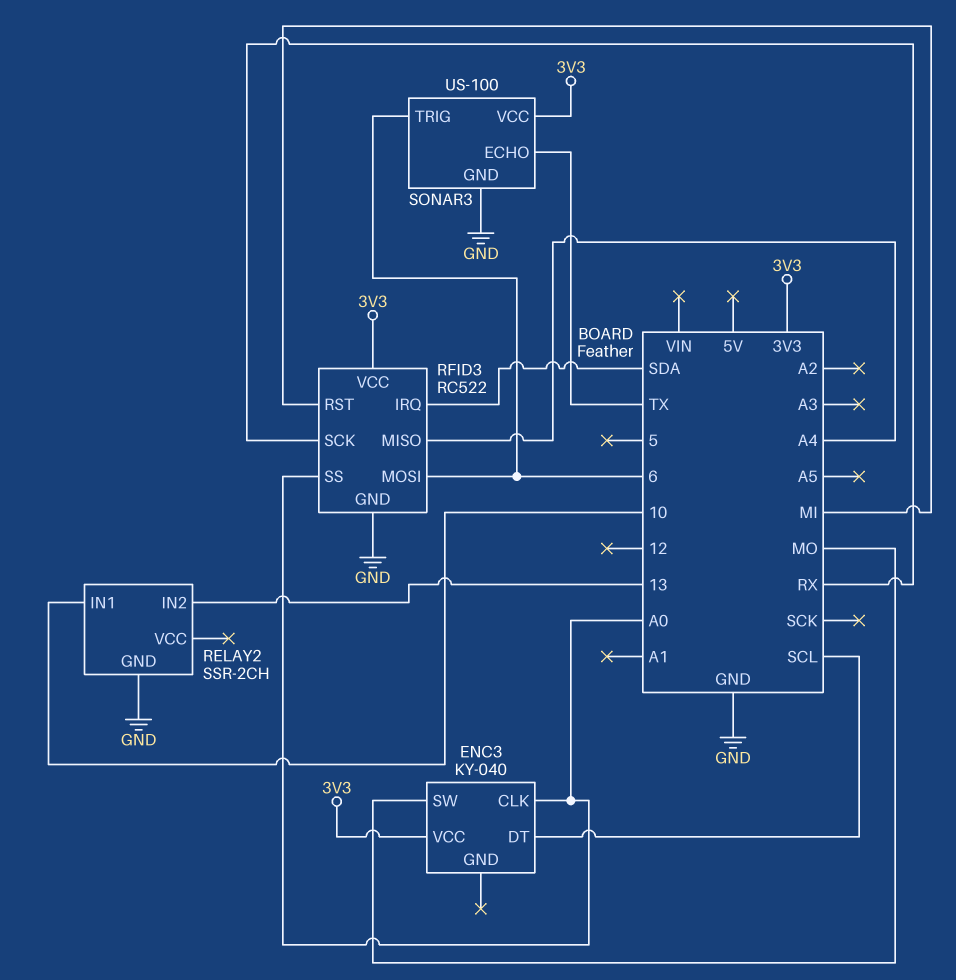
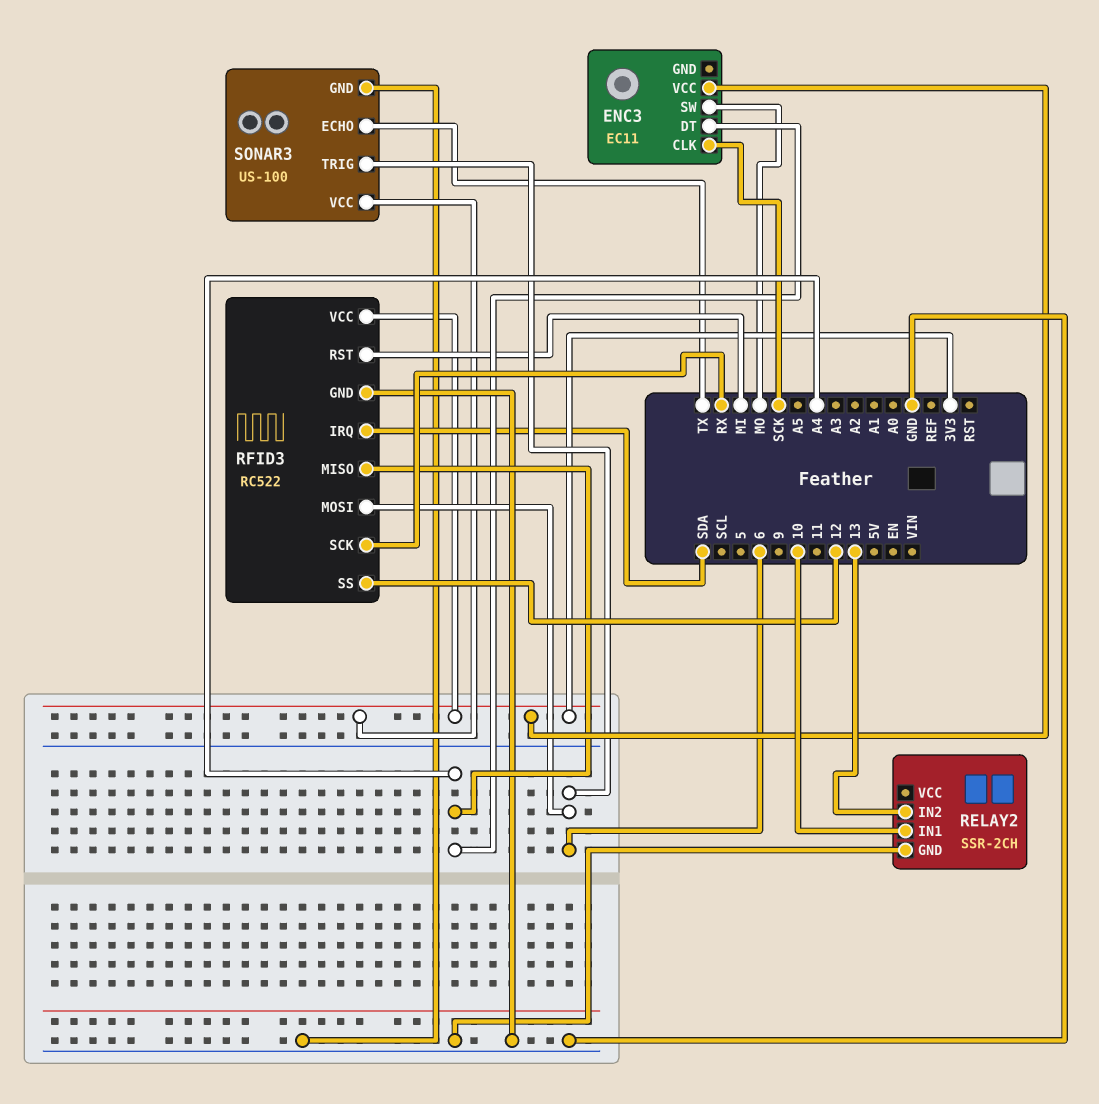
ENC3: KY-040 -> EC11
ENC3 pin CLK: A0 -> SCK
ENC3 pin DT: SCL -> A4
RFID3 pin SS: A0 -> 12

